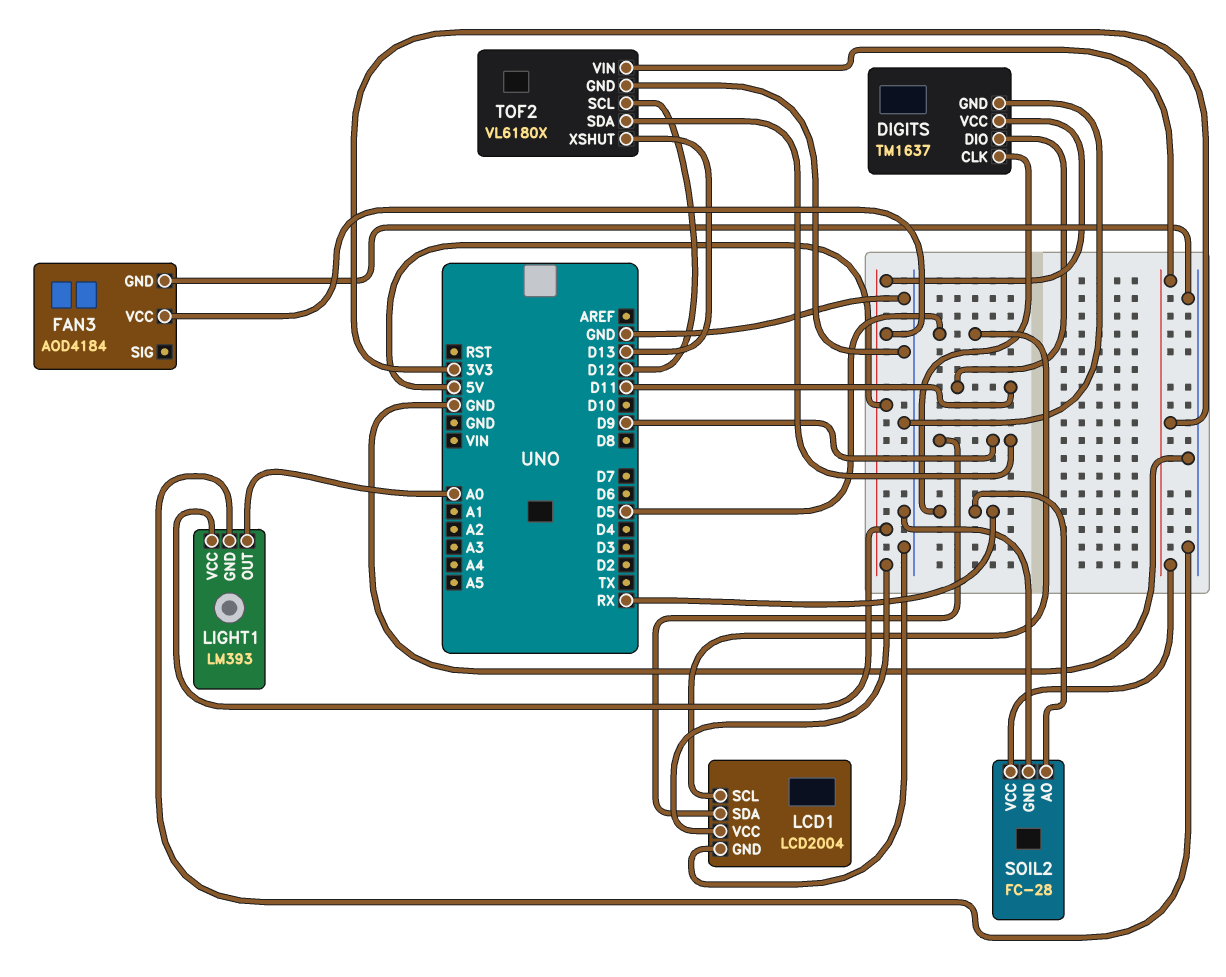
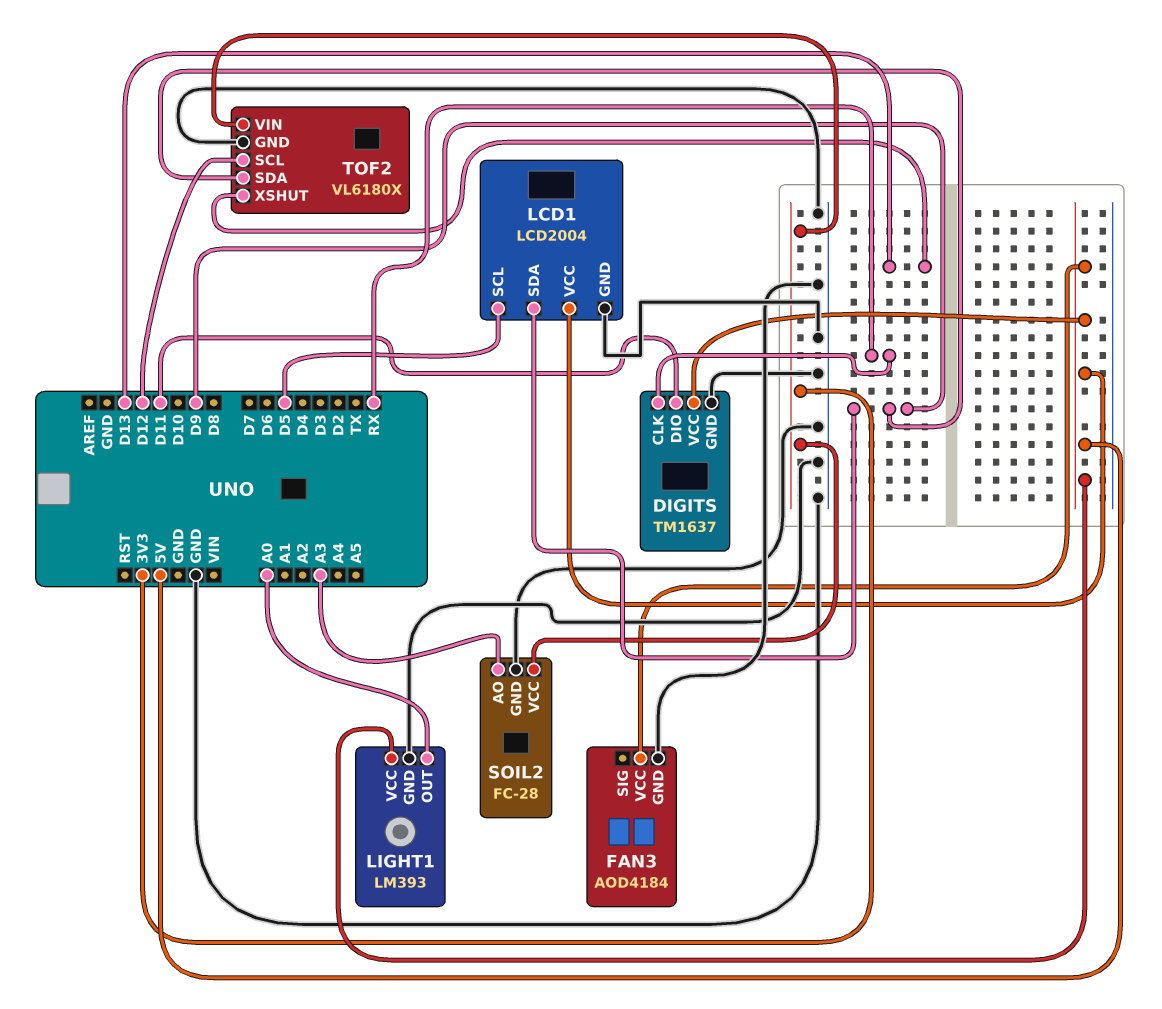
SOIL2 pin AO: RX -> A3

